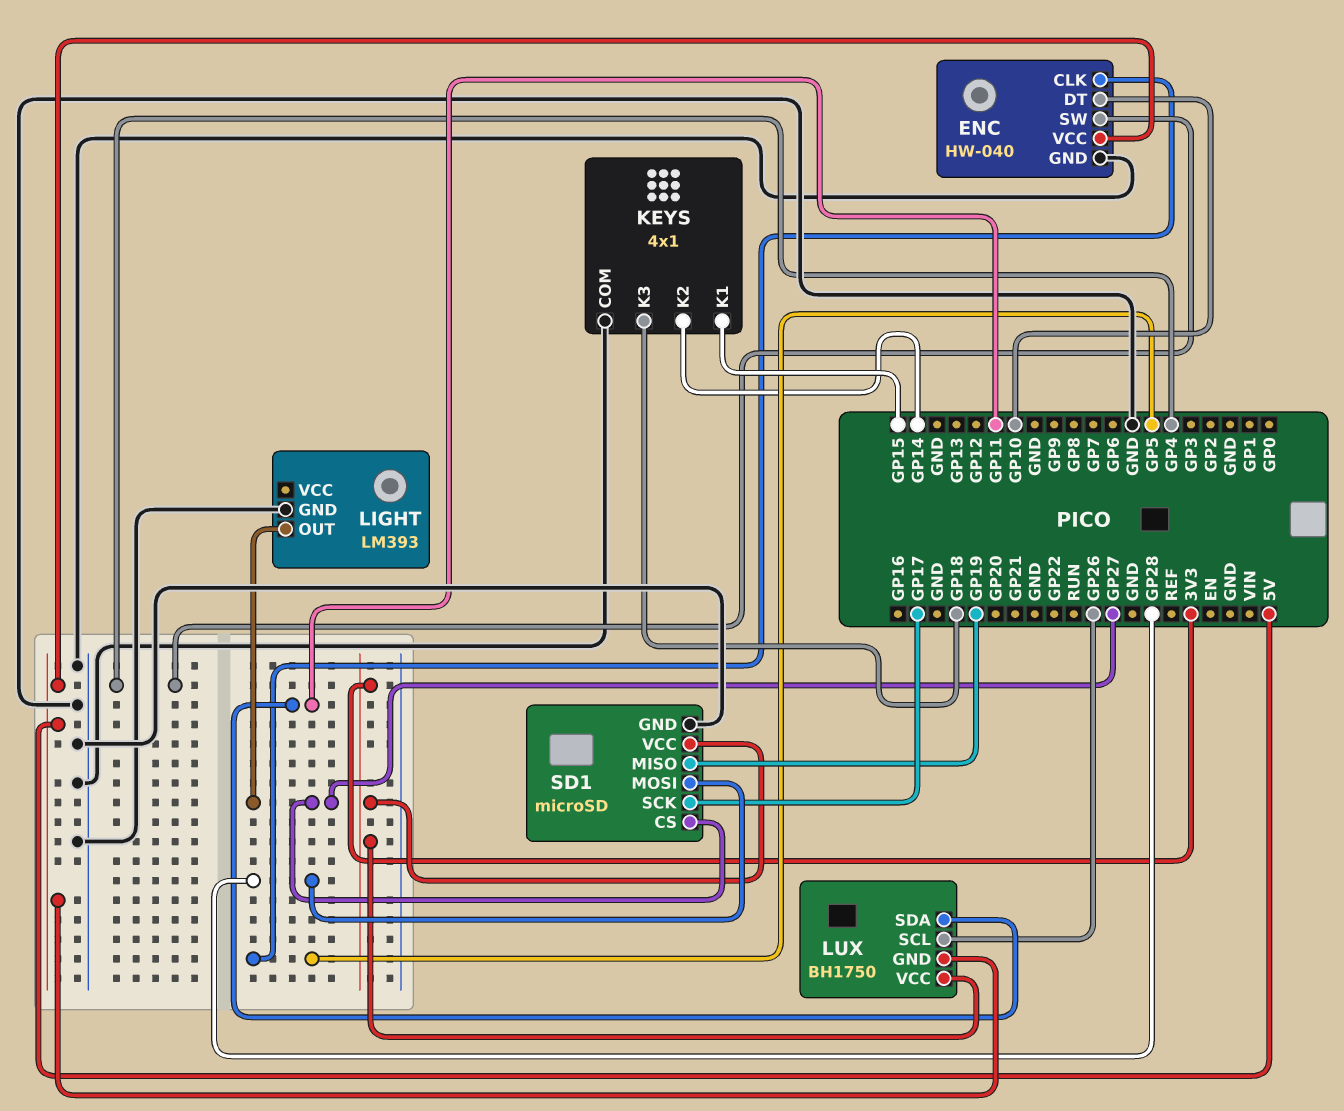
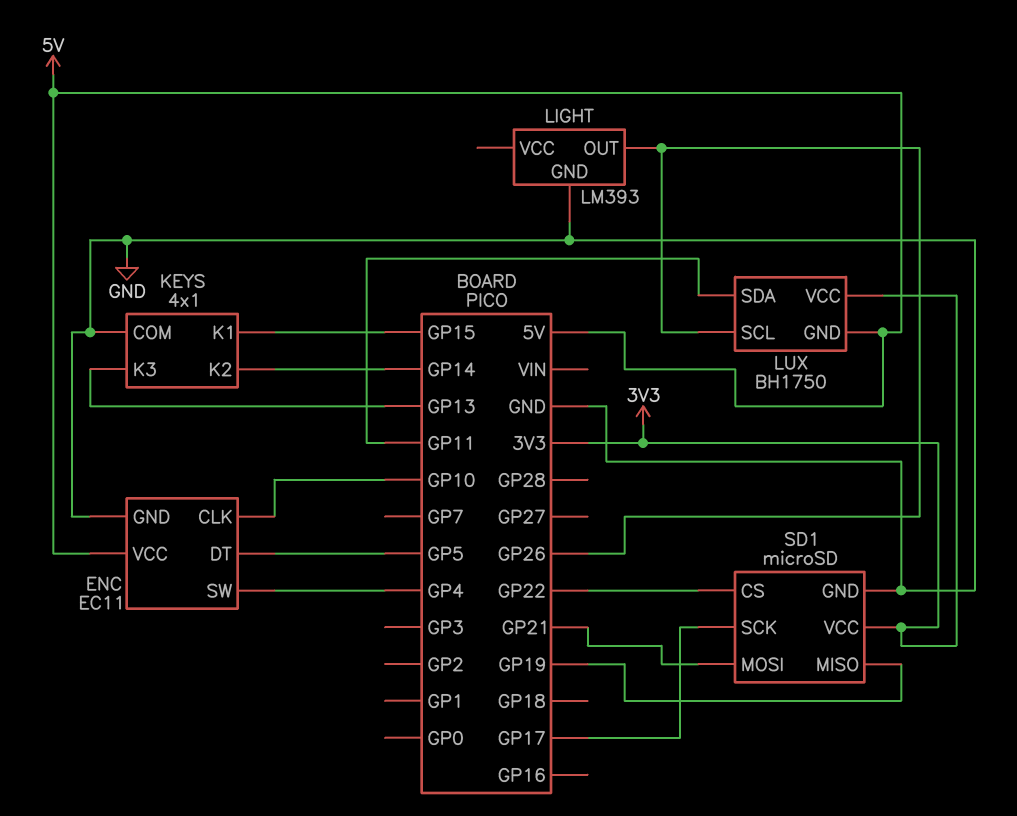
ENC: HW-040 -> EC11
ENC pin CLK: GP5 -> GP10
ENC pin DT: GP10 -> GP5
KEYS pin K3: GP18 -> GP13
LIGHT pin OUT: GP27 -> GP26
SD1 pin CS: GP27 -> GP22
SD1 pin MOSI: GP28 -> GP21

